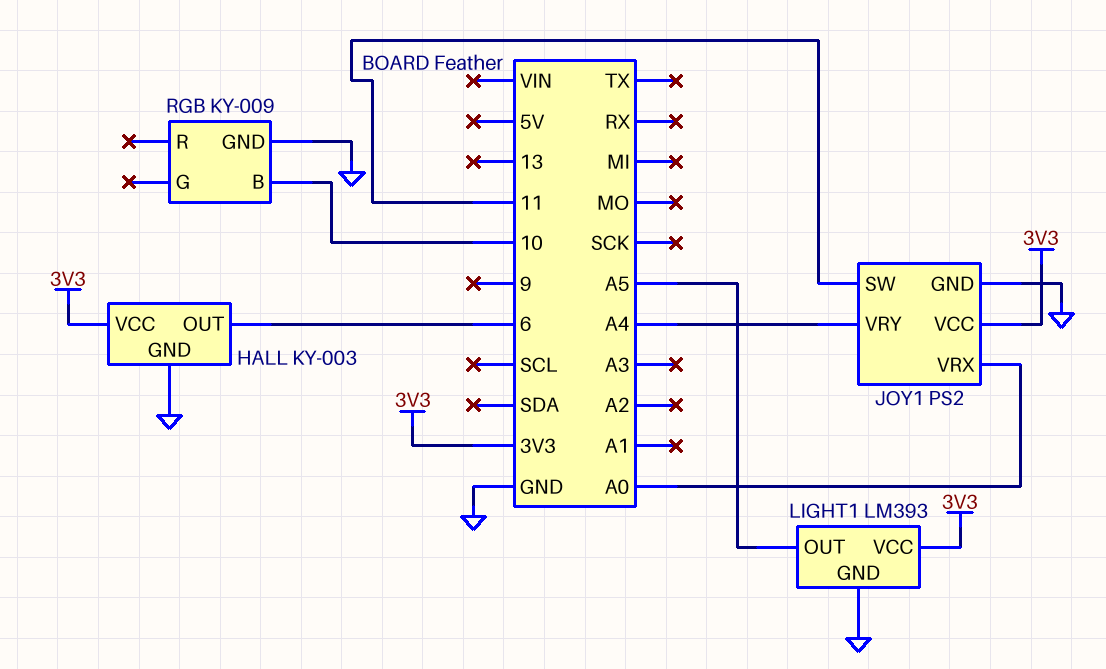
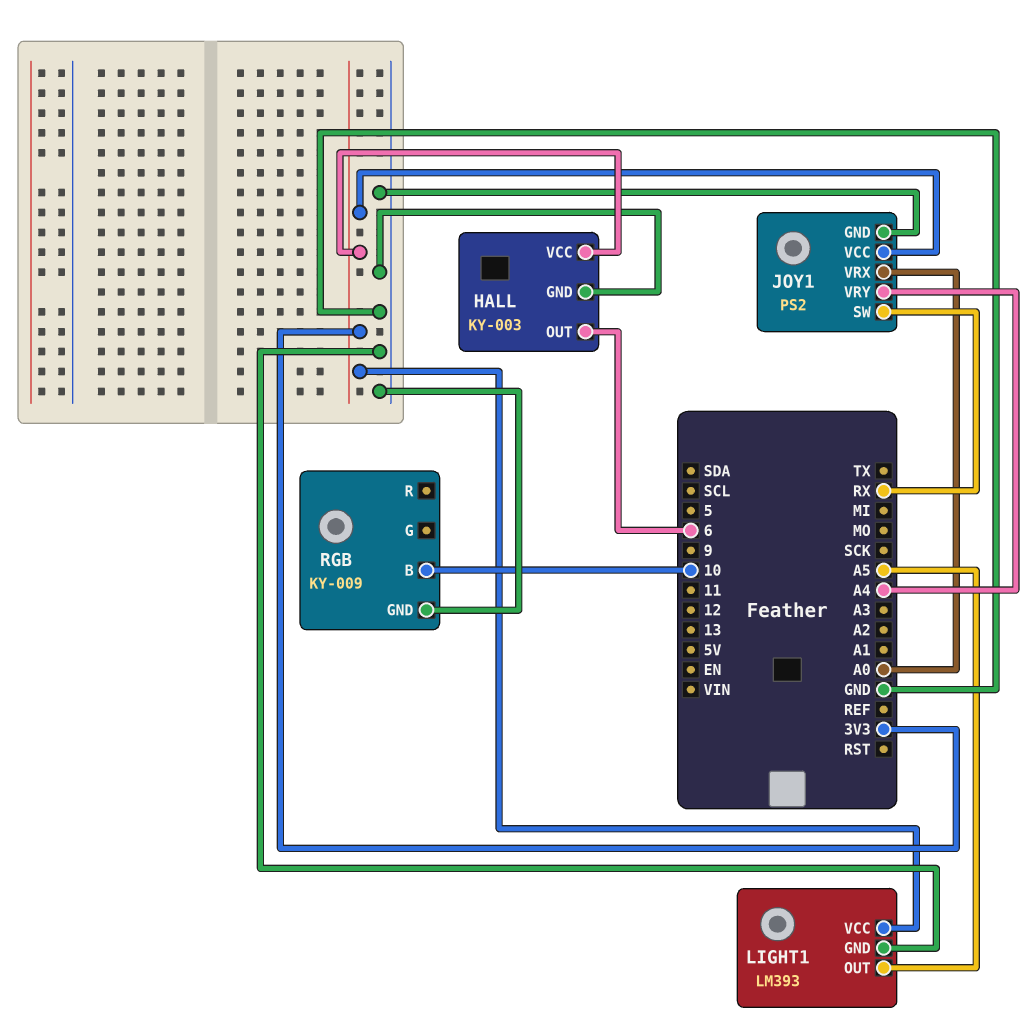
JOY1 pin SW: 11 -> RX

